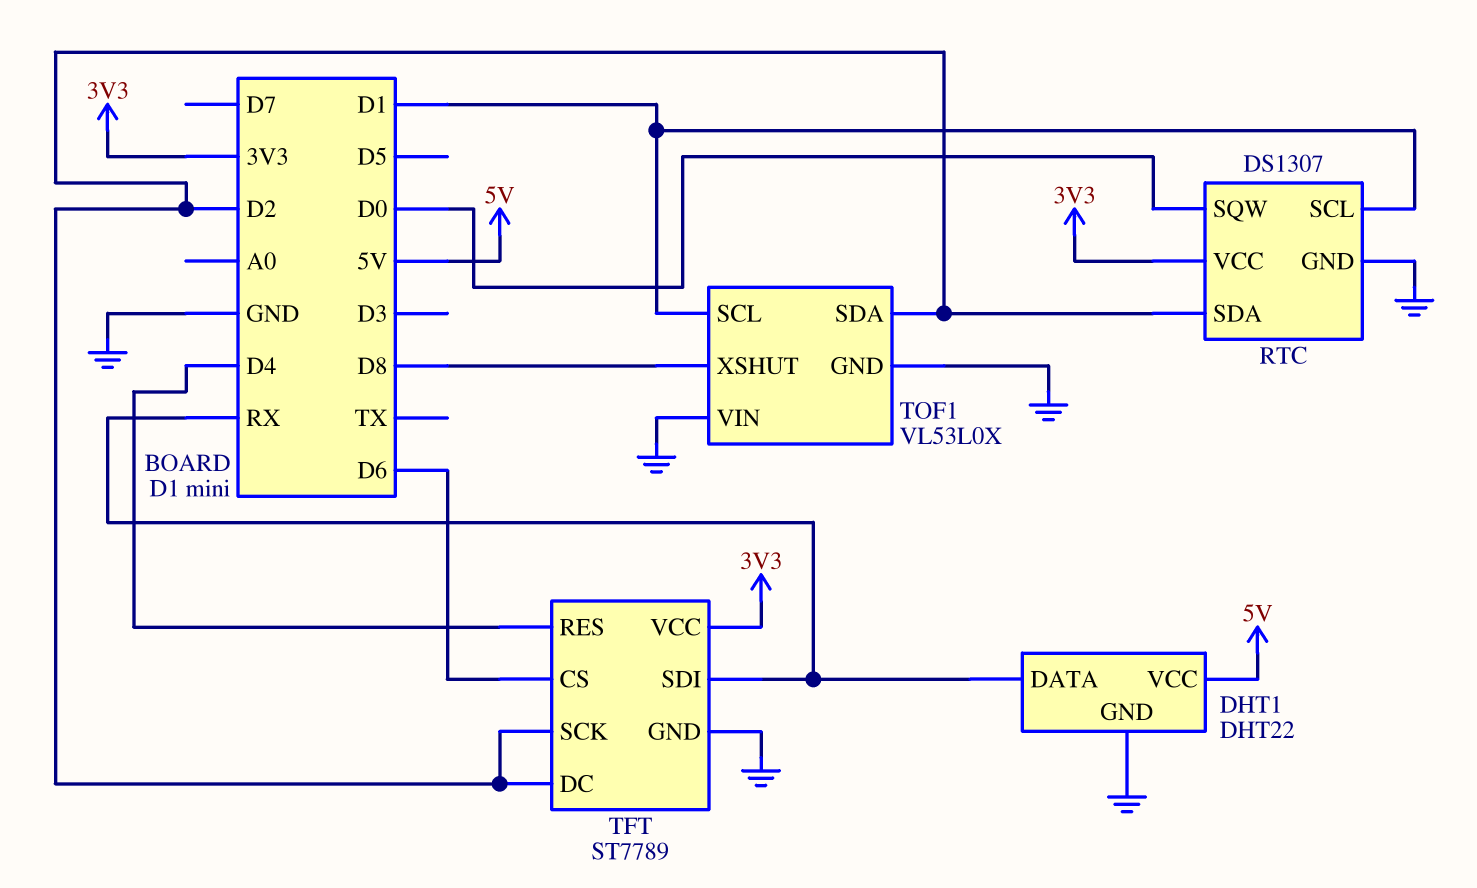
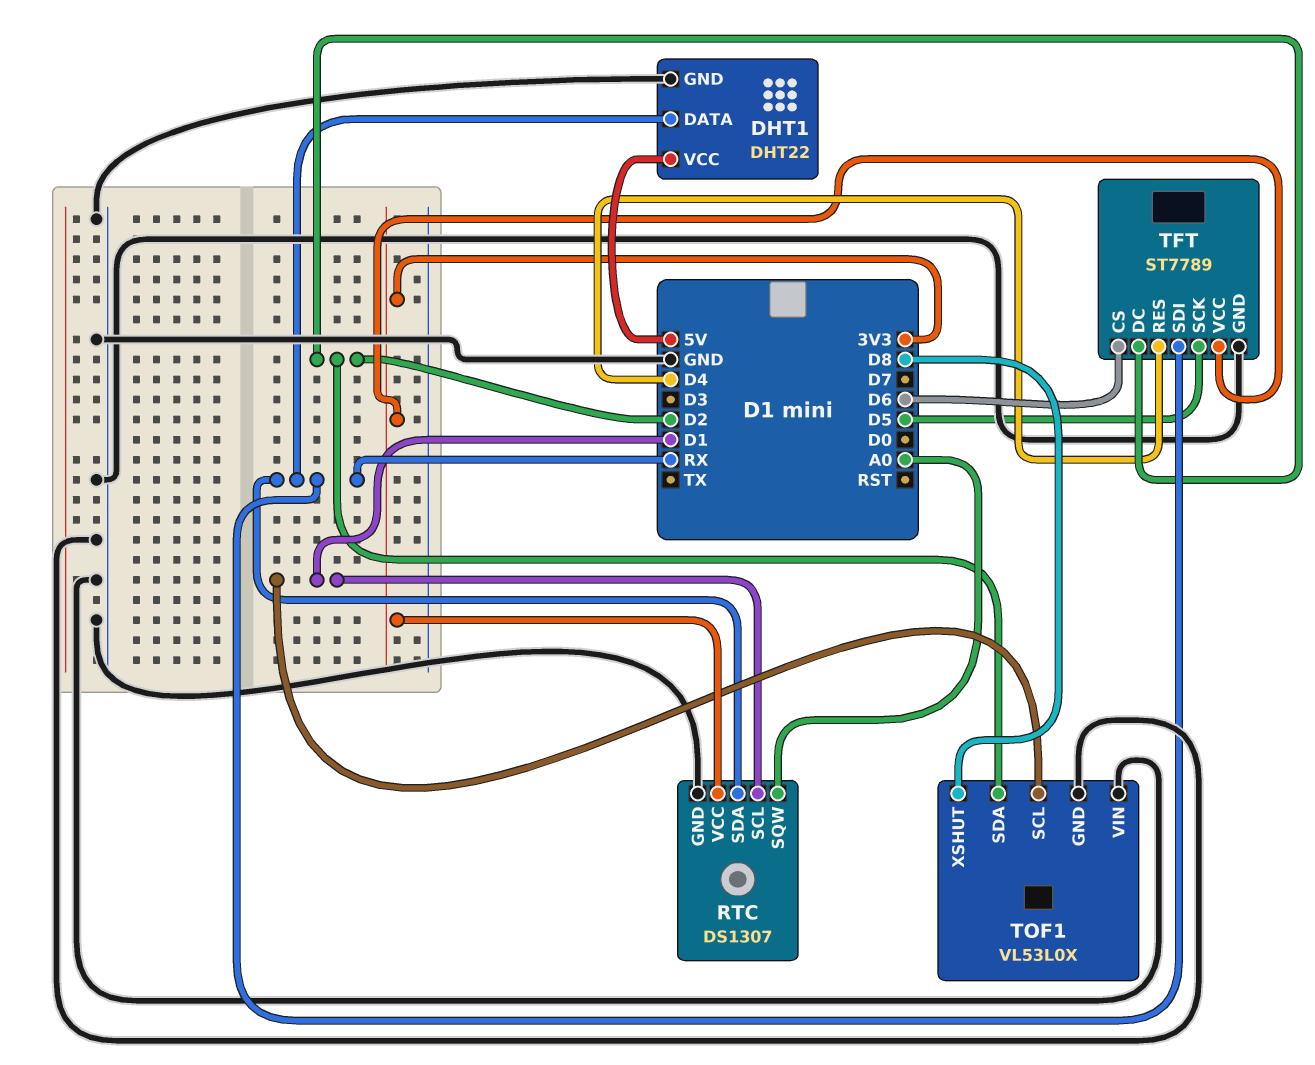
RTC pin SDA: D2 -> RX
RTC pin SQW: D0 -> A0
TFT pin SCK: D2 -> D5

